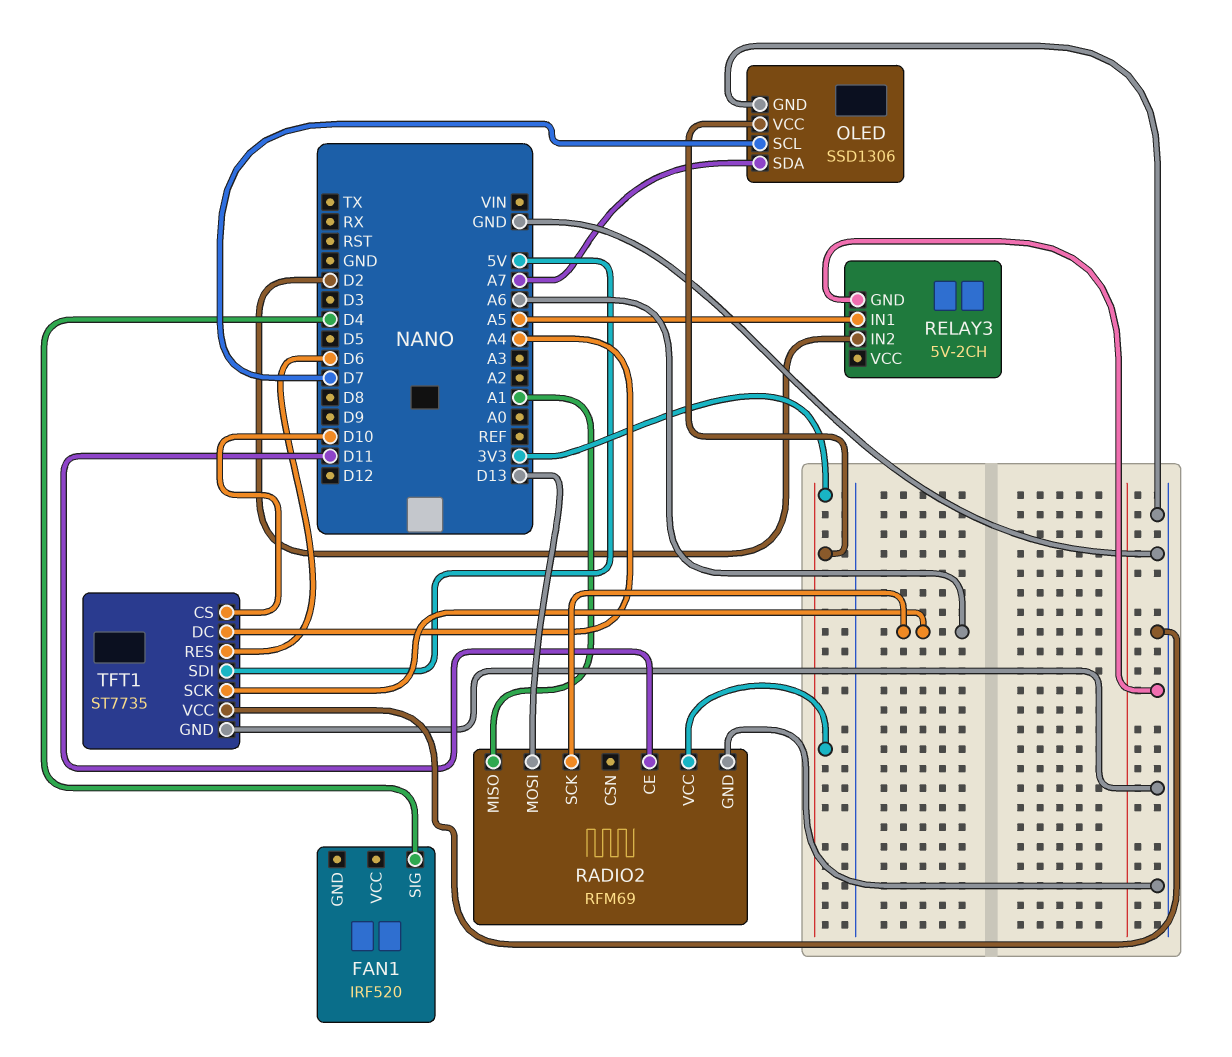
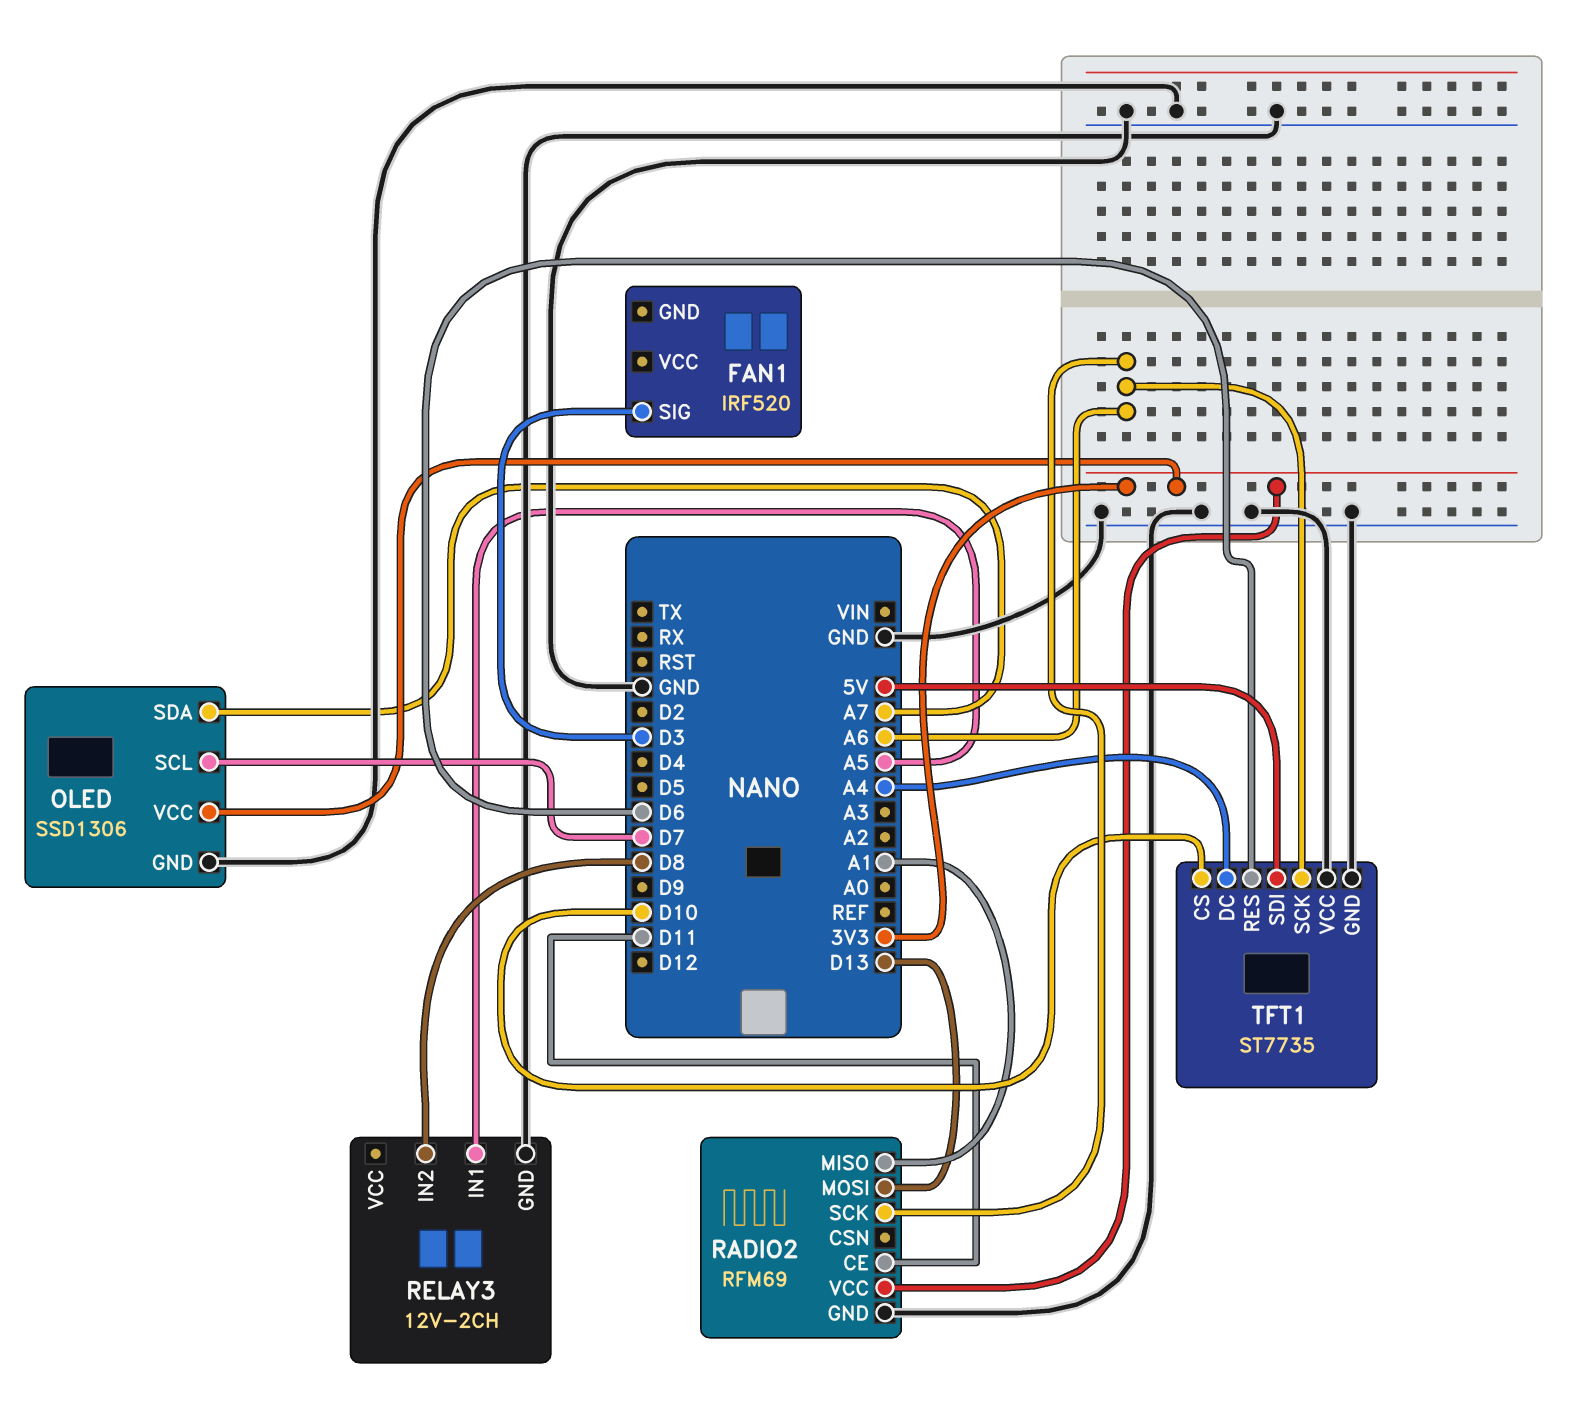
FAN1 pin SIG: D4 -> D3
RELAY3: 5V-2CH -> 12V-2CH
RELAY3 pin IN2: D2 -> D8

